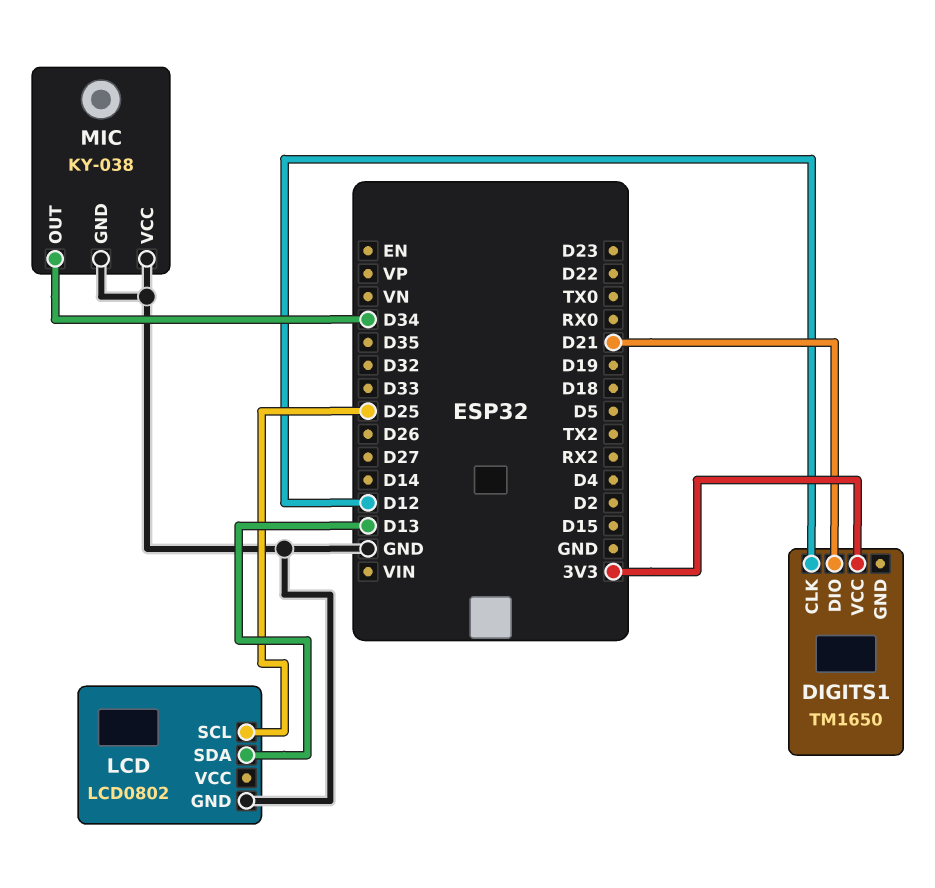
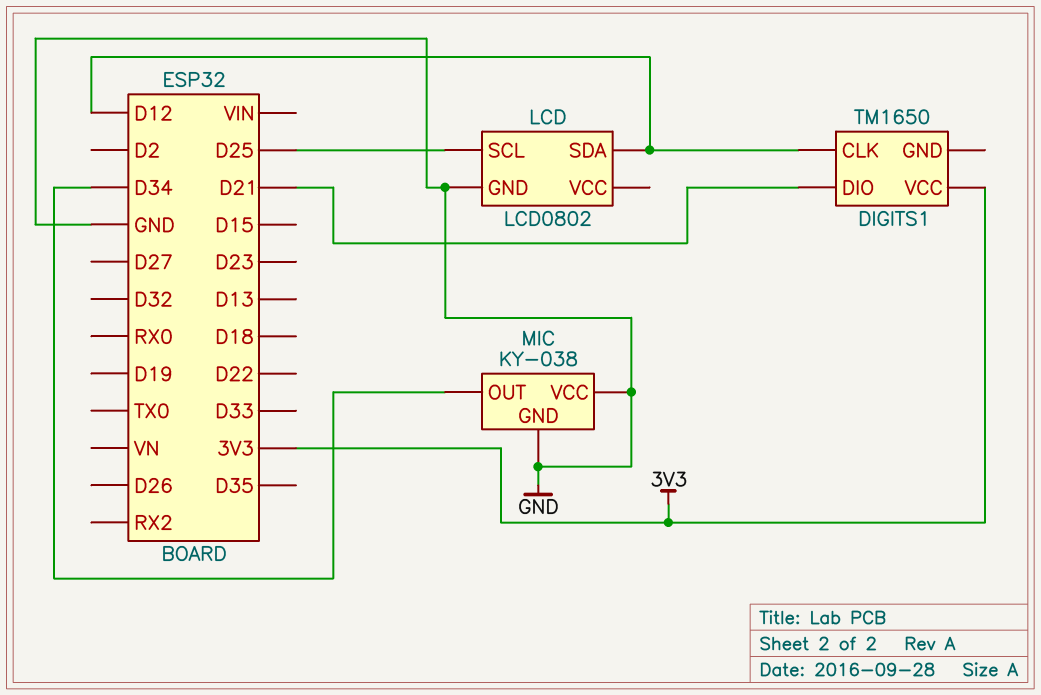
LCD pin SDA: D13 -> D12

